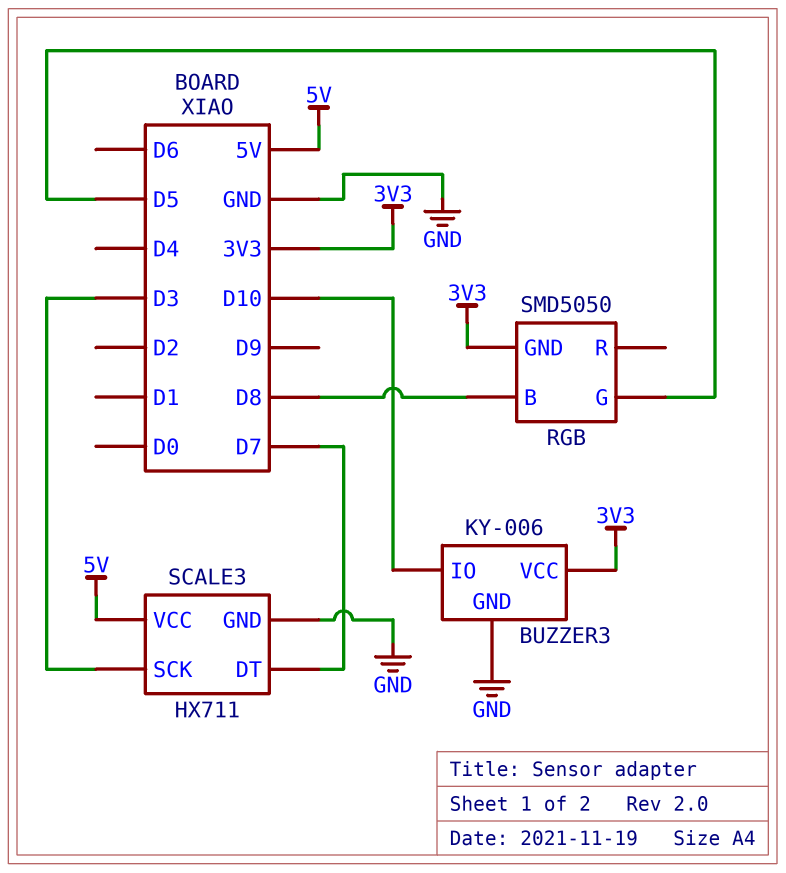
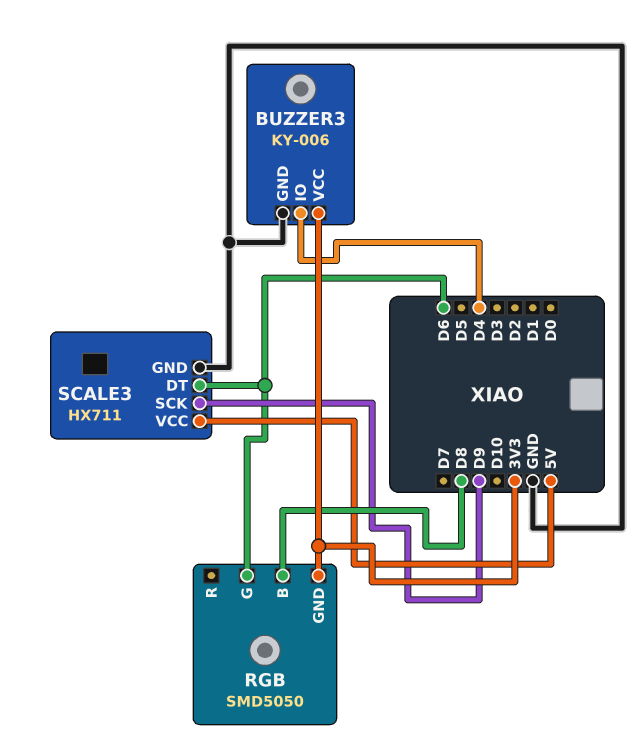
BUZZER3 pin IO: D10 -> D4
RGB pin G: D5 -> D6
SCALE3 pin DT: D7 -> D6
SCALE3 pin SCK: D3 -> D9

